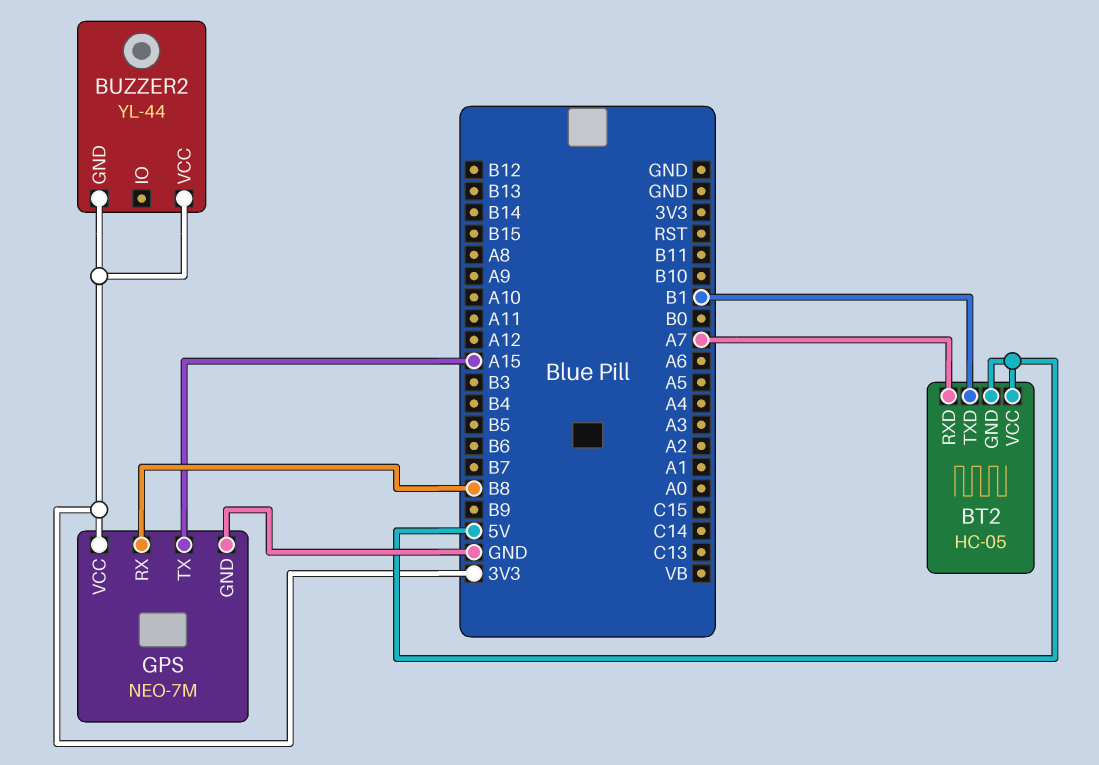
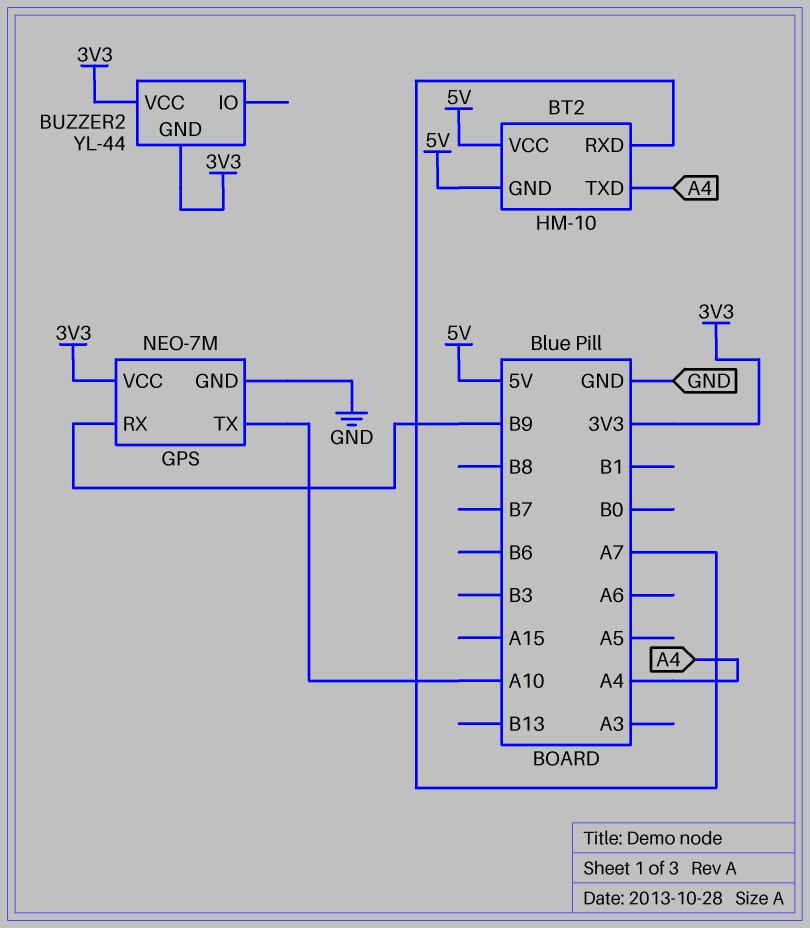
BT2: HC-05 -> HM-10
BT2 pin TXD: B1 -> A4
GPS pin RX: B8 -> B9
GPS pin TX: A15 -> A10

